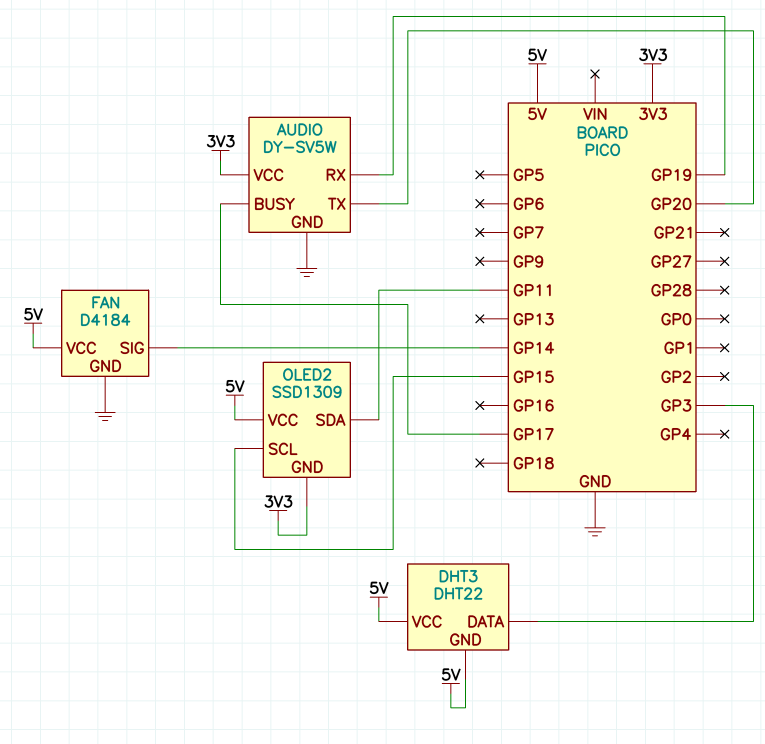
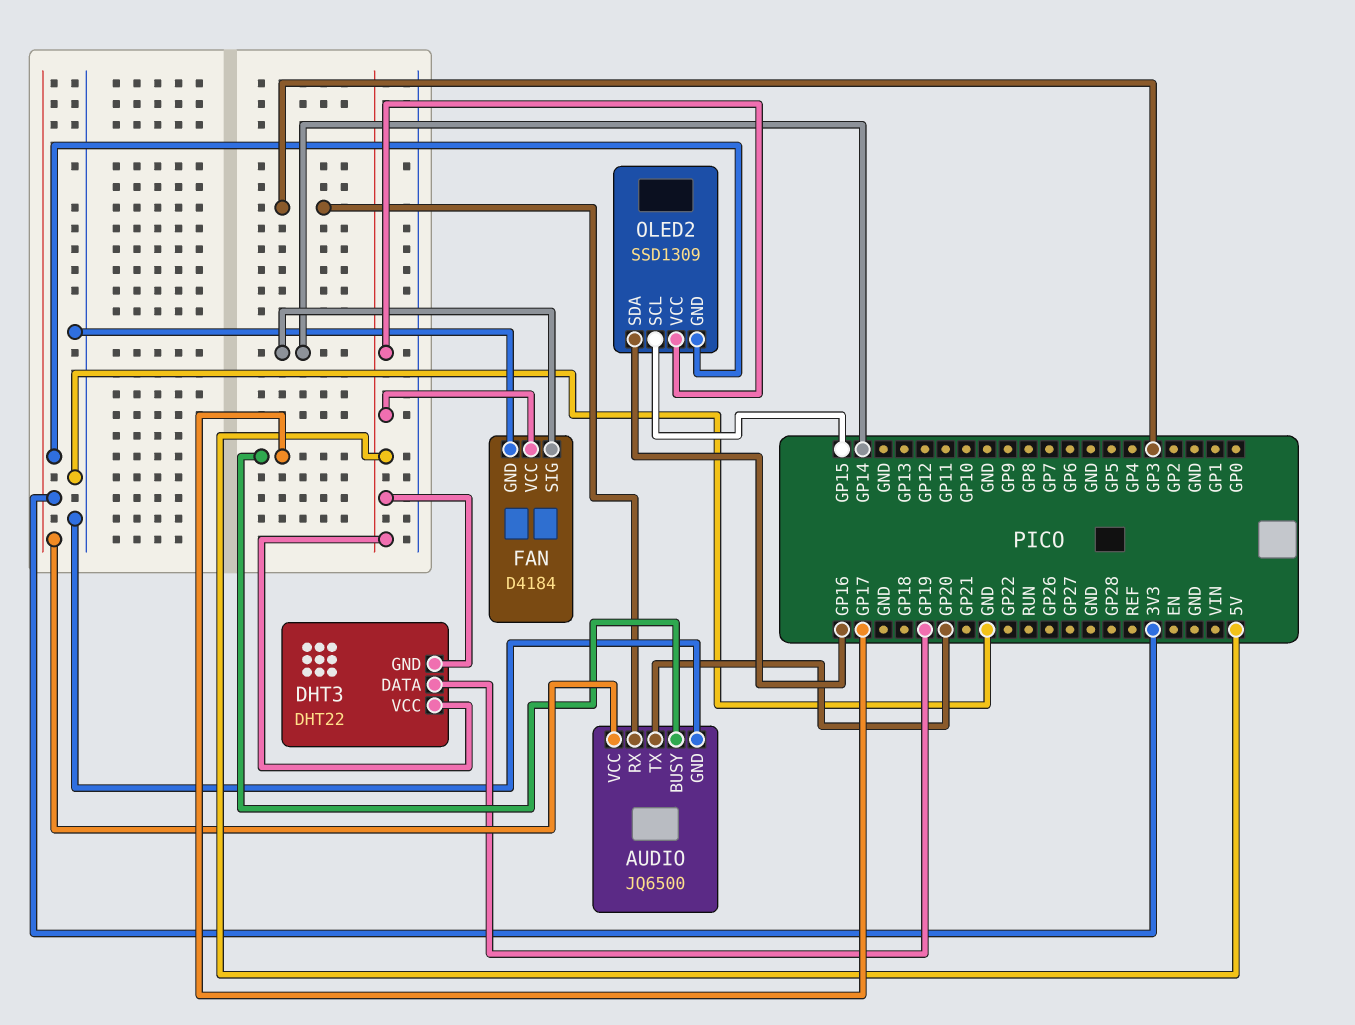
AUDIO: DY-SV5W -> JQ6500
AUDIO pin RX: GP19 -> GP3
DHT3 pin DATA: GP3 -> GP19
OLED2 pin SDA: GP11 -> GP16

